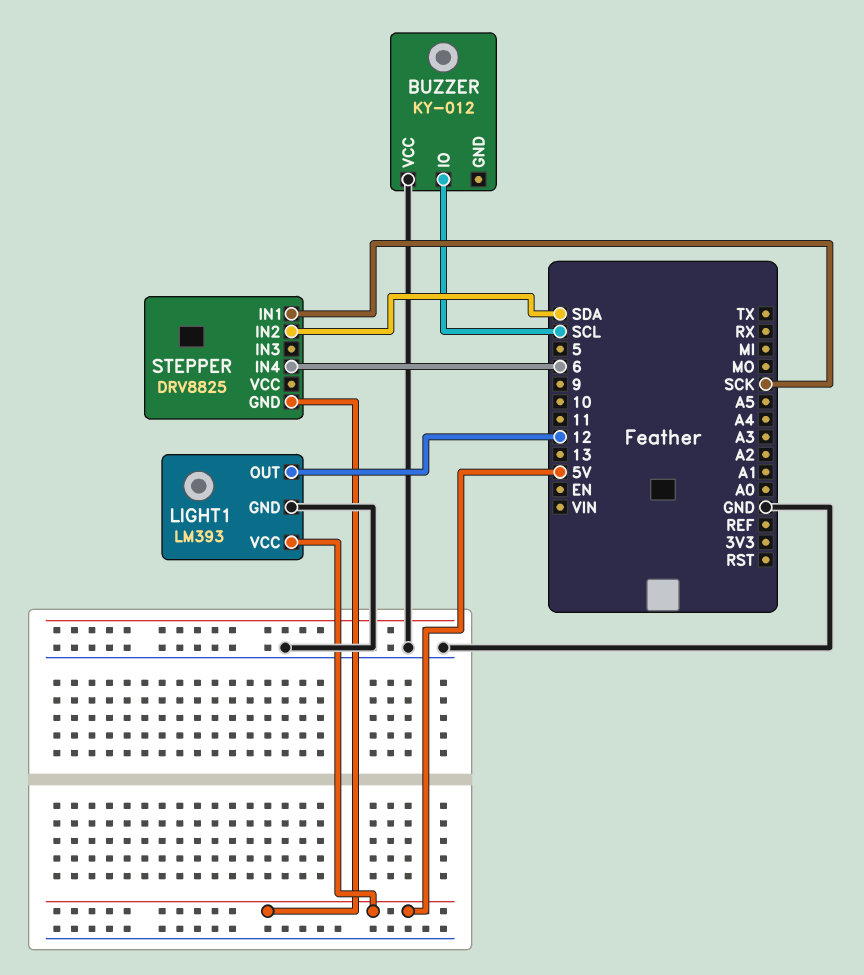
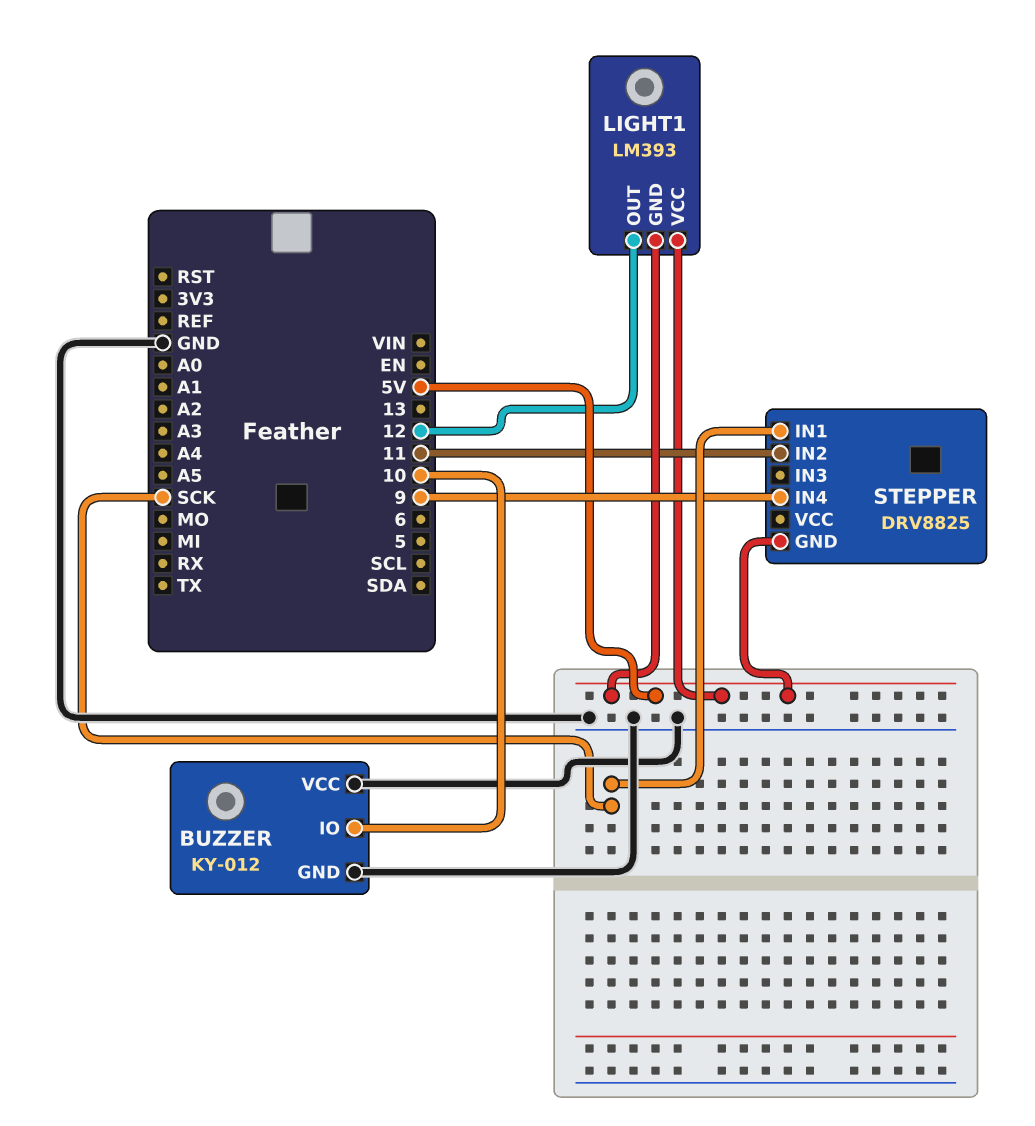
BUZZER pin GND: none -> GND
BUZZER pin IO: SCL -> 10
LIGHT1 pin GND: GND -> 5V
STEPPER pin IN2: SDA -> 11
STEPPER pin IN4: 6 -> 9

